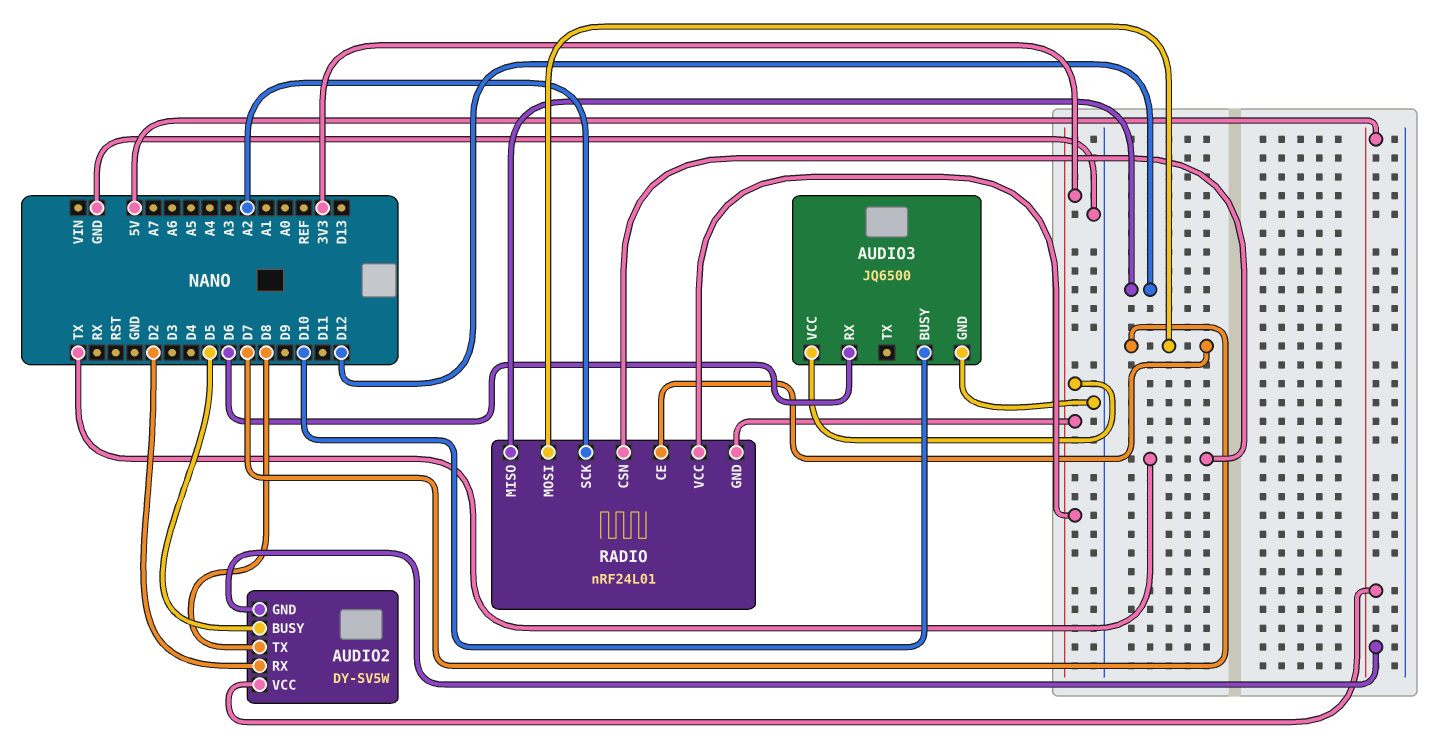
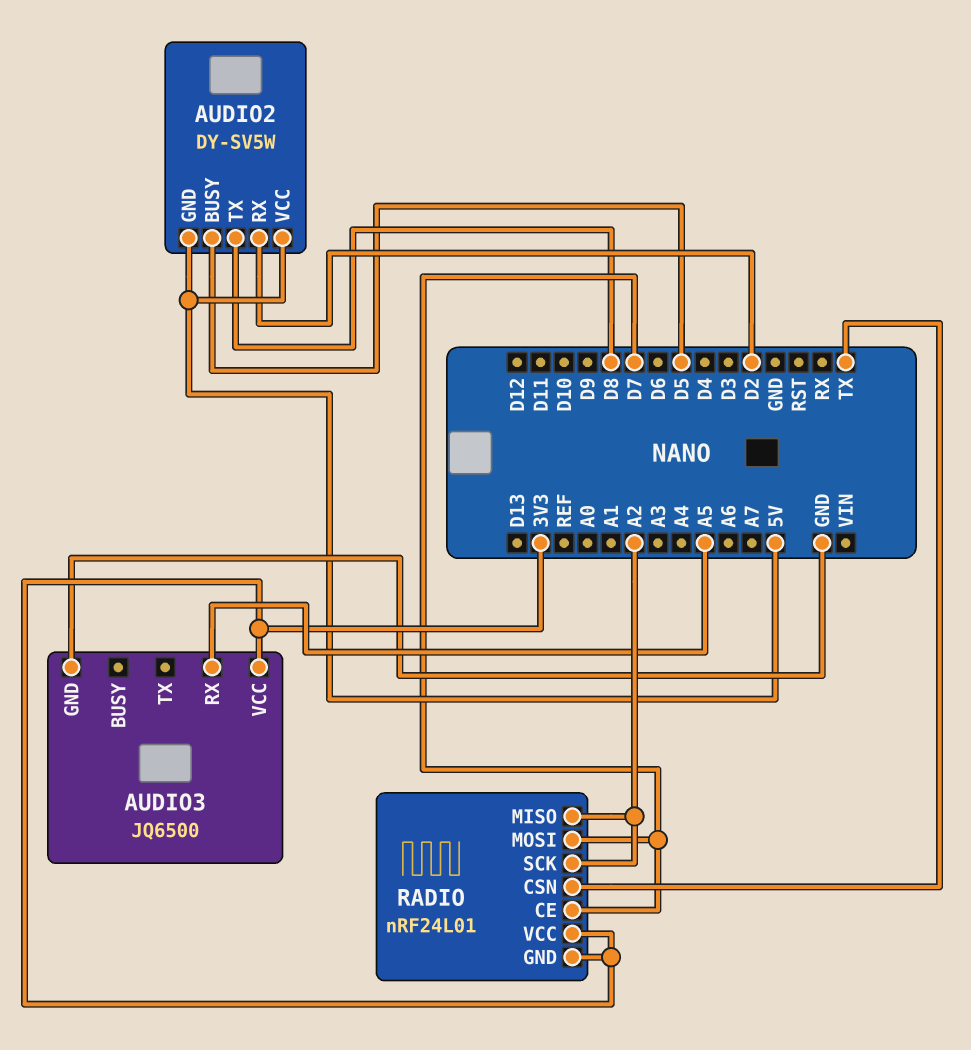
AUDIO3 pin BUSY: D10 -> none
AUDIO3 pin RX: D6 -> A5
RADIO pin MISO: D12 -> A2

